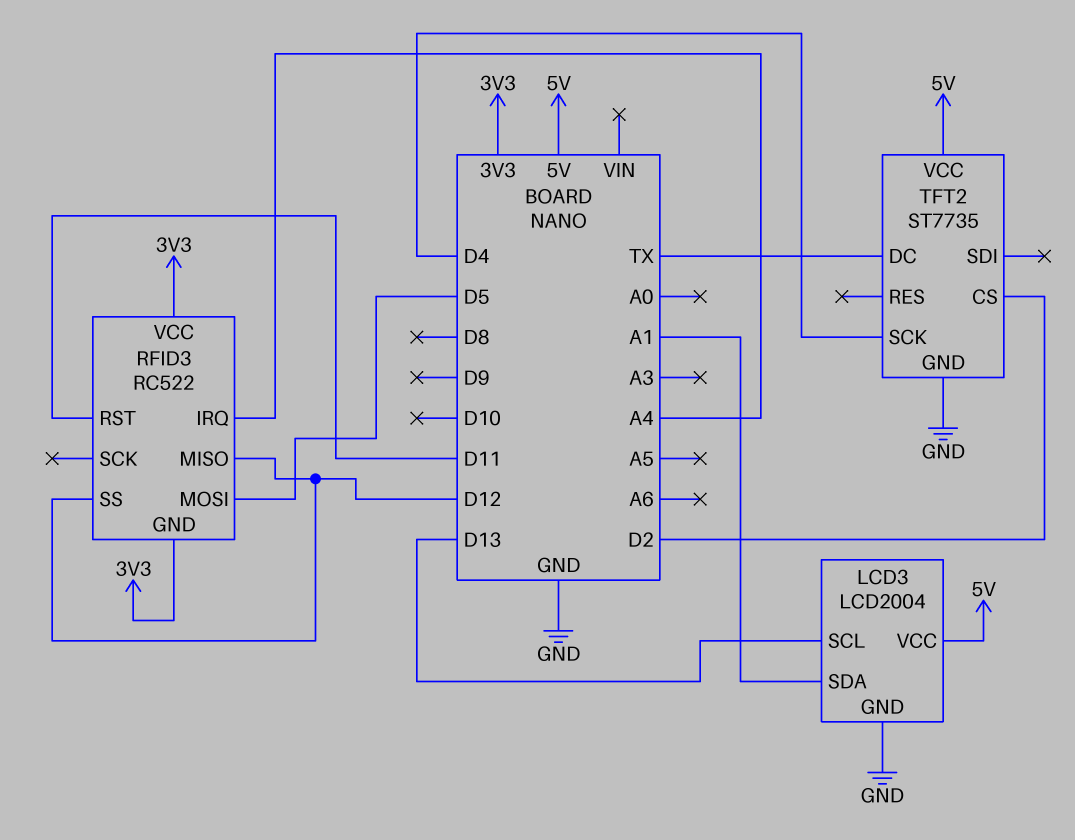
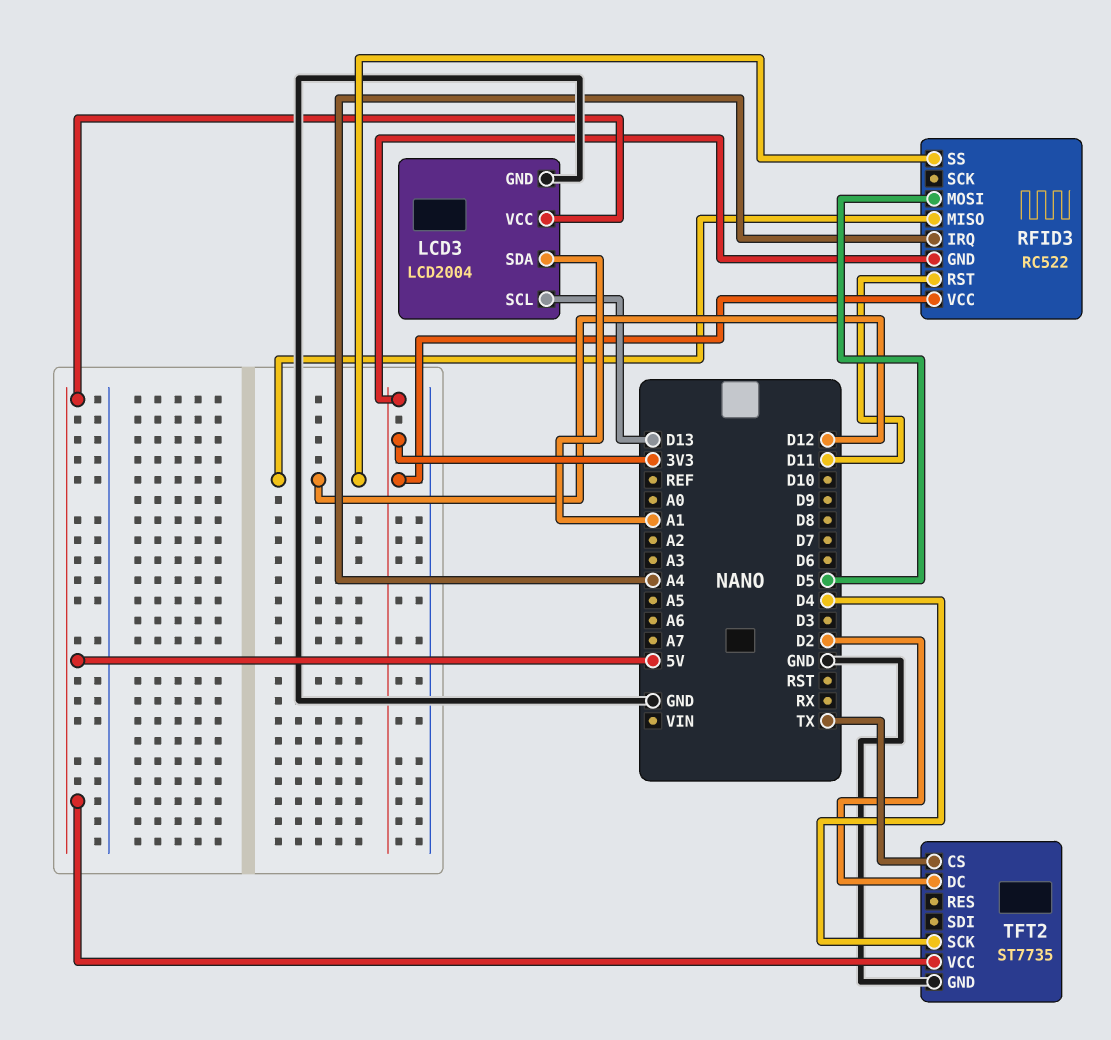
TFT2 pin CS: D2 -> TX
TFT2 pin DC: TX -> D2

